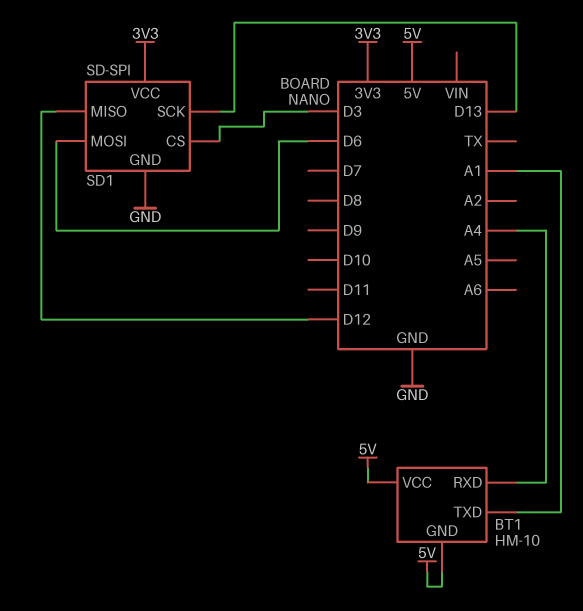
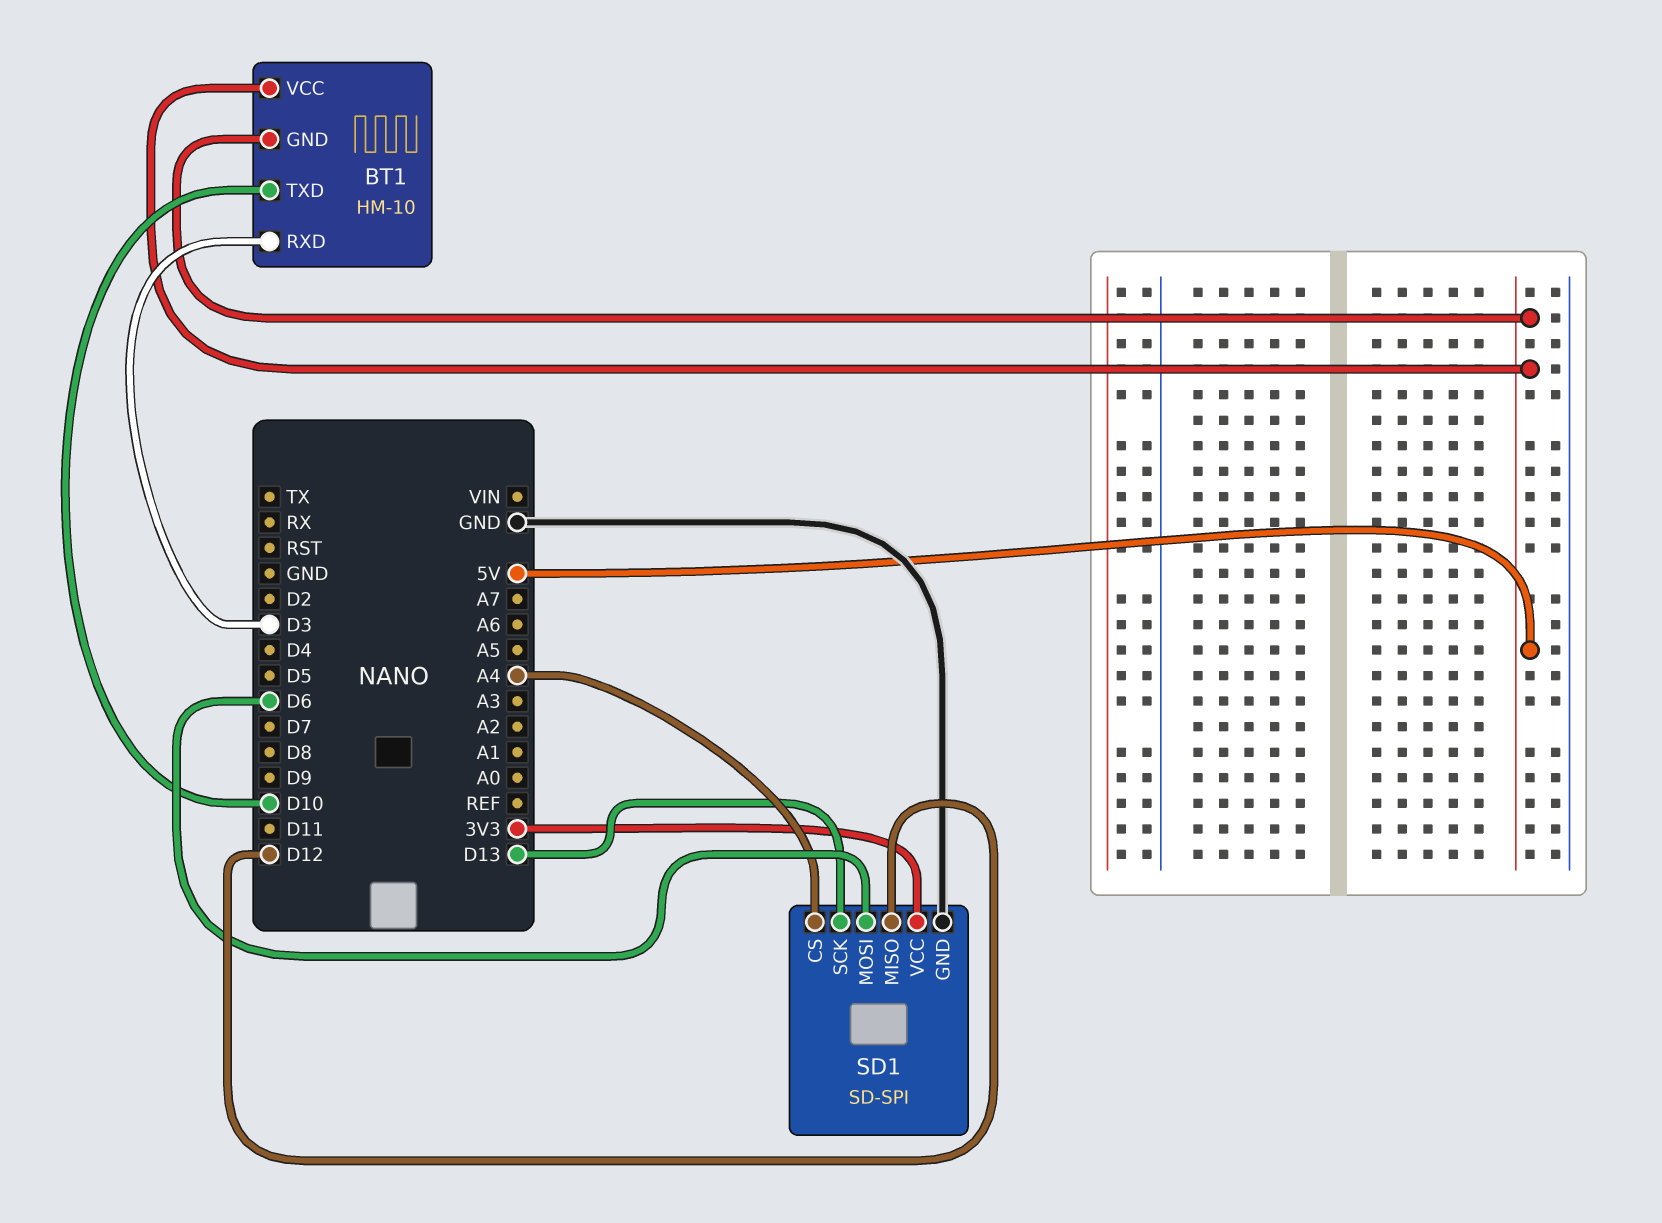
BT1 pin RXD: A4 -> D3
BT1 pin TXD: A1 -> D10
SD1 pin CS: D3 -> A4

